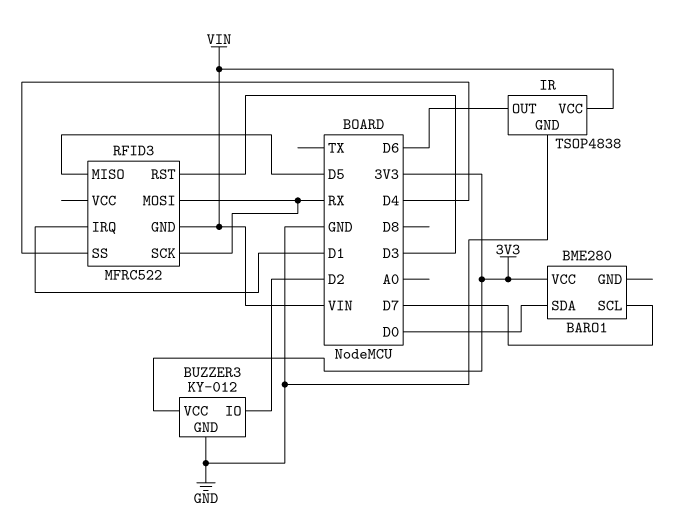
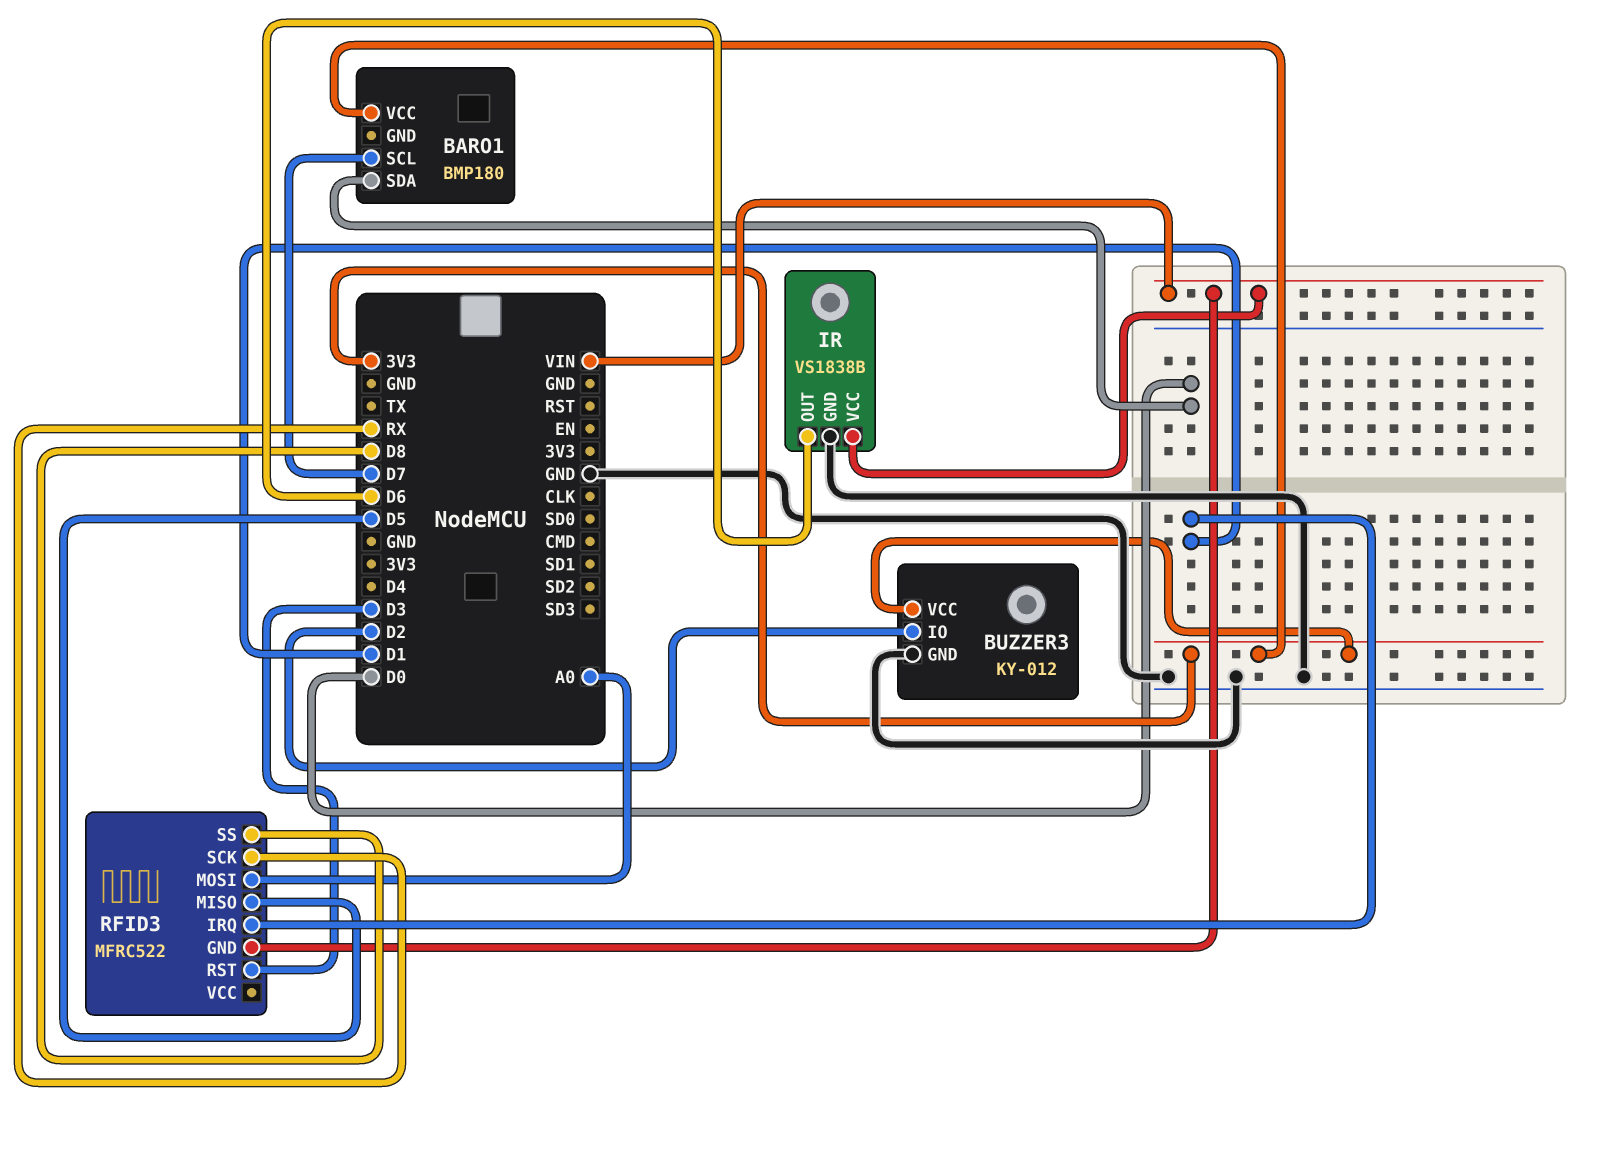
BARO1: BME280 -> BMP180
IR: TSOP4838 -> VS1838B
RFID3 pin MOSI: RX -> A0
RFID3 pin SS: D4 -> D8

